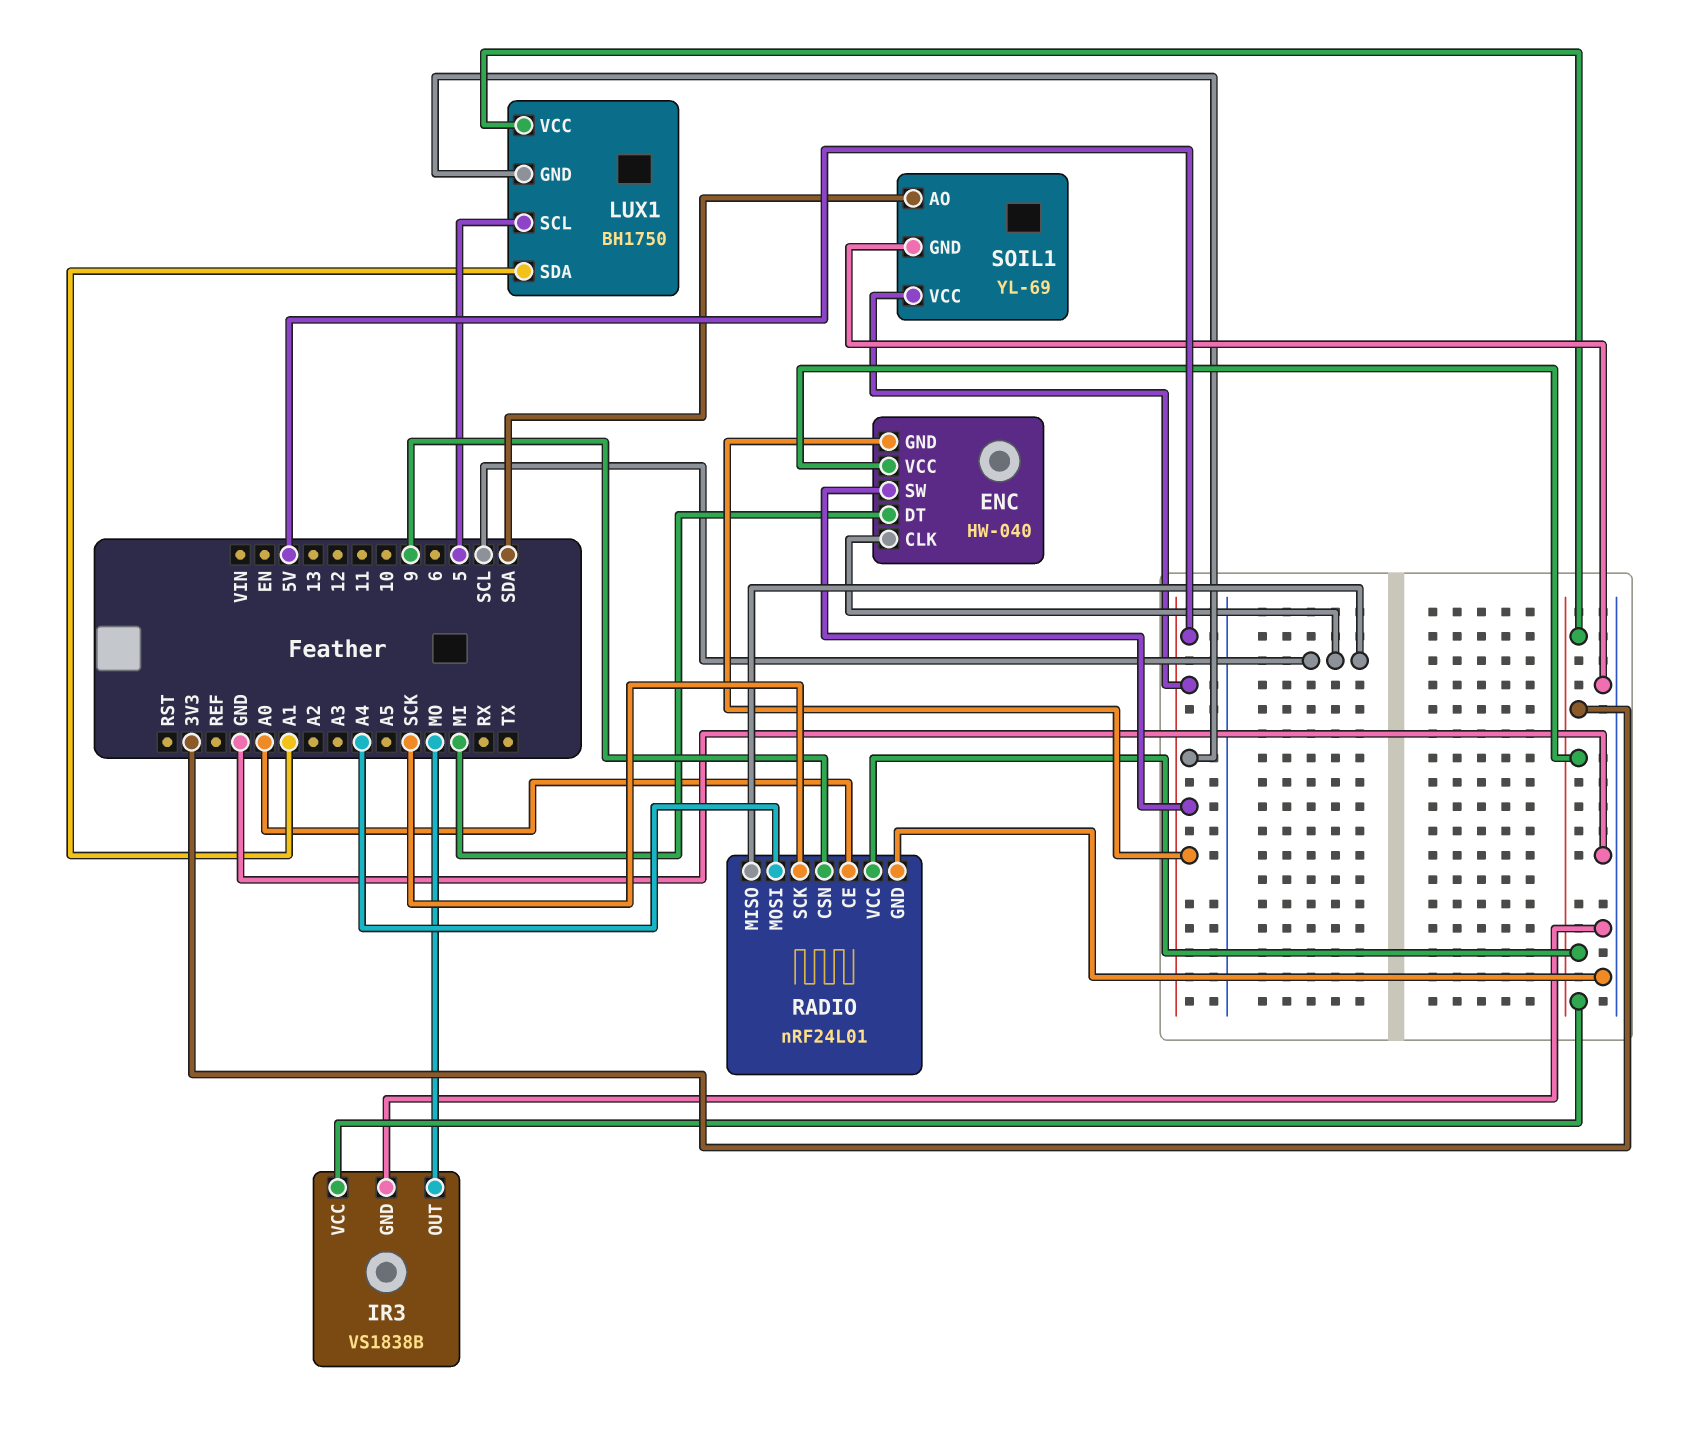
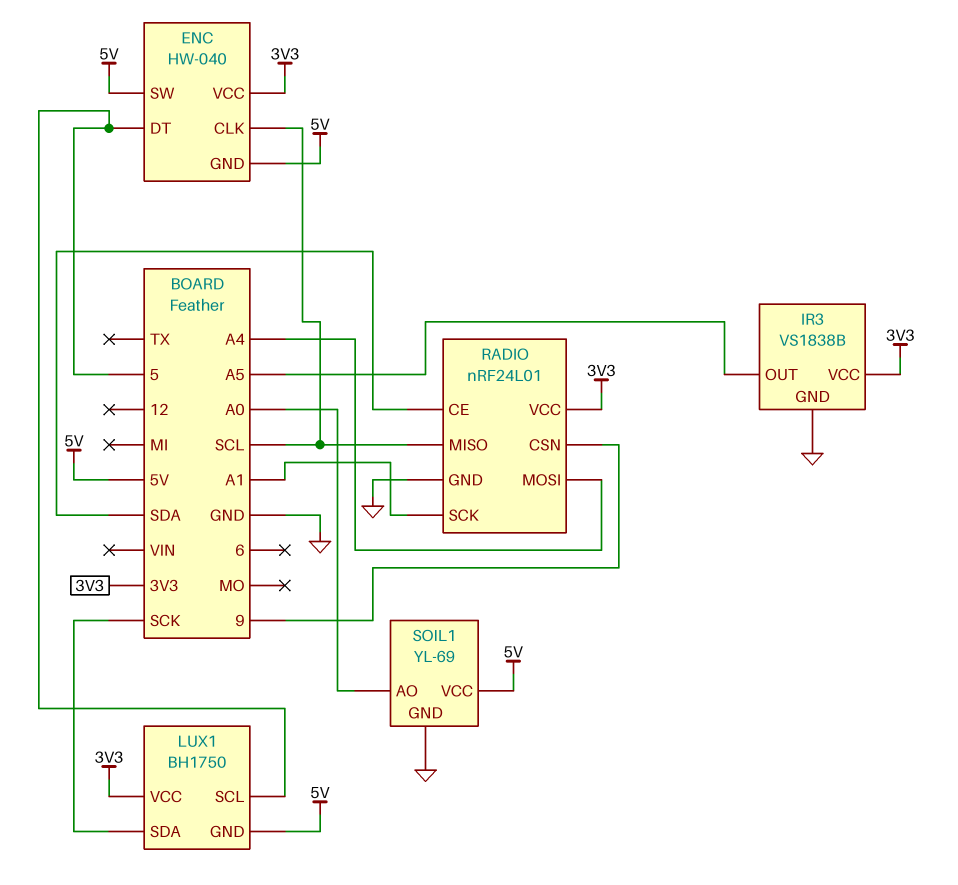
ENC pin DT: MI -> 5
IR3 pin OUT: MO -> A5
LUX1 pin SDA: A1 -> SCK
RADIO pin CE: A0 -> SDA
RADIO pin SCK: SCK -> A1
SOIL1 pin AO: SDA -> A0

